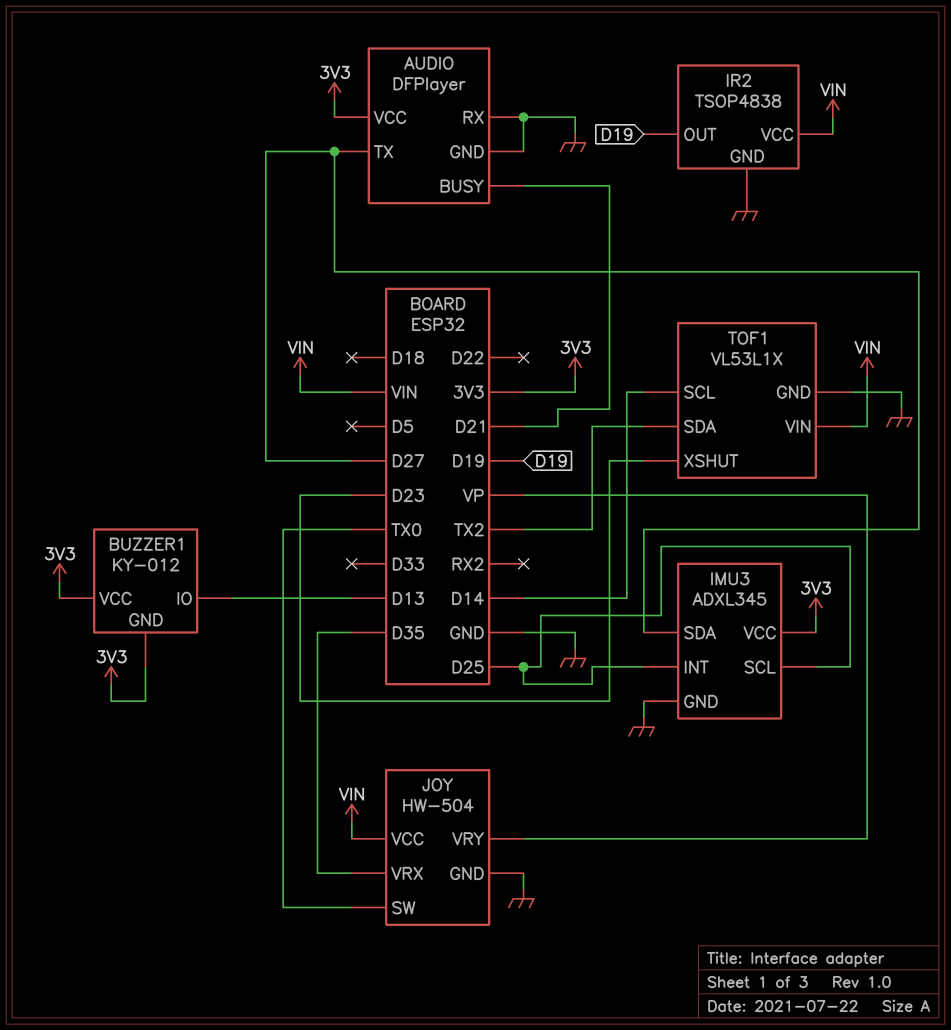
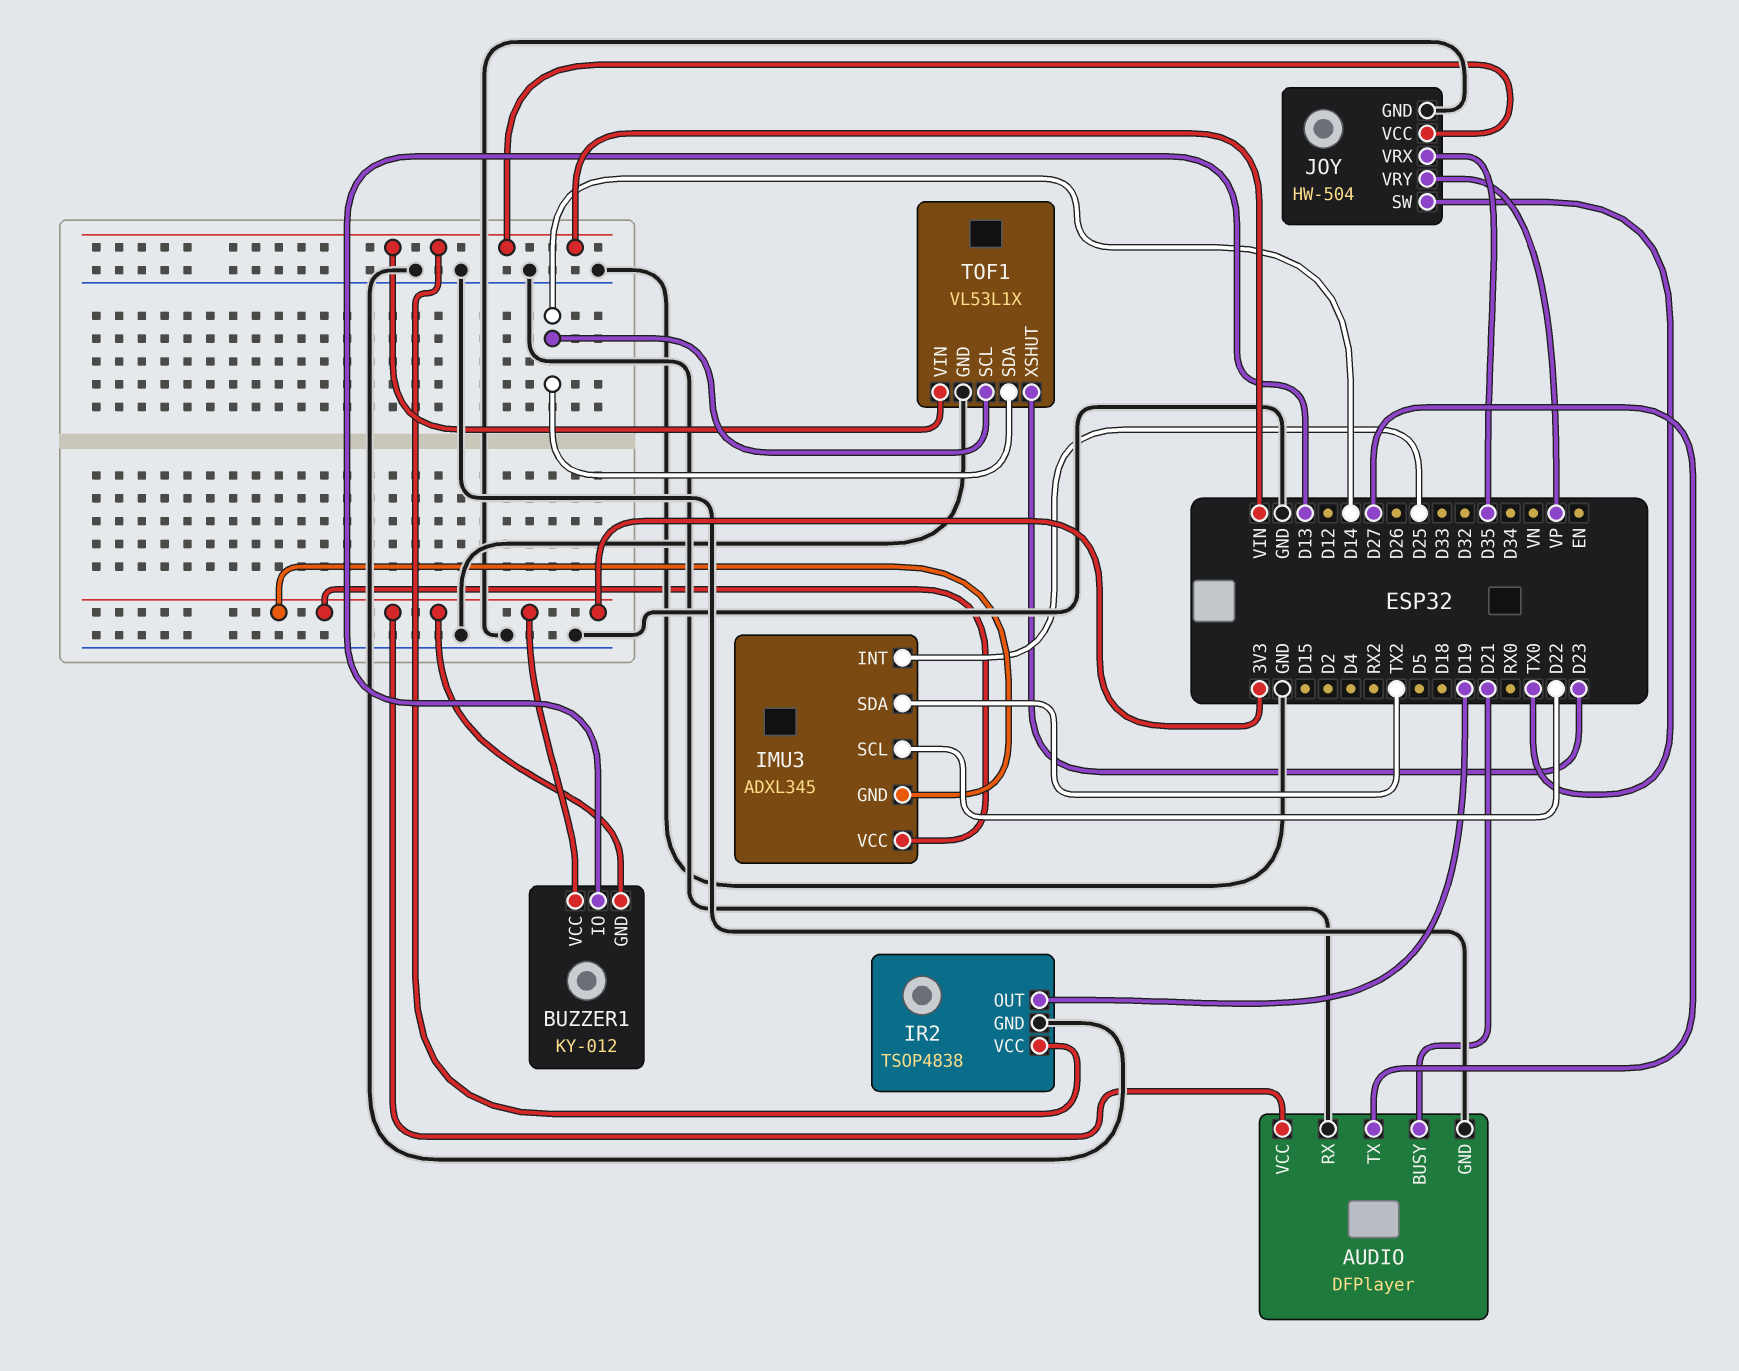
IMU3 pin GND: GND -> 3V3
IMU3 pin SCL: D25 -> D22
IMU3 pin SDA: D27 -> TX2
TOF1 pin SDA: TX2 -> D14

